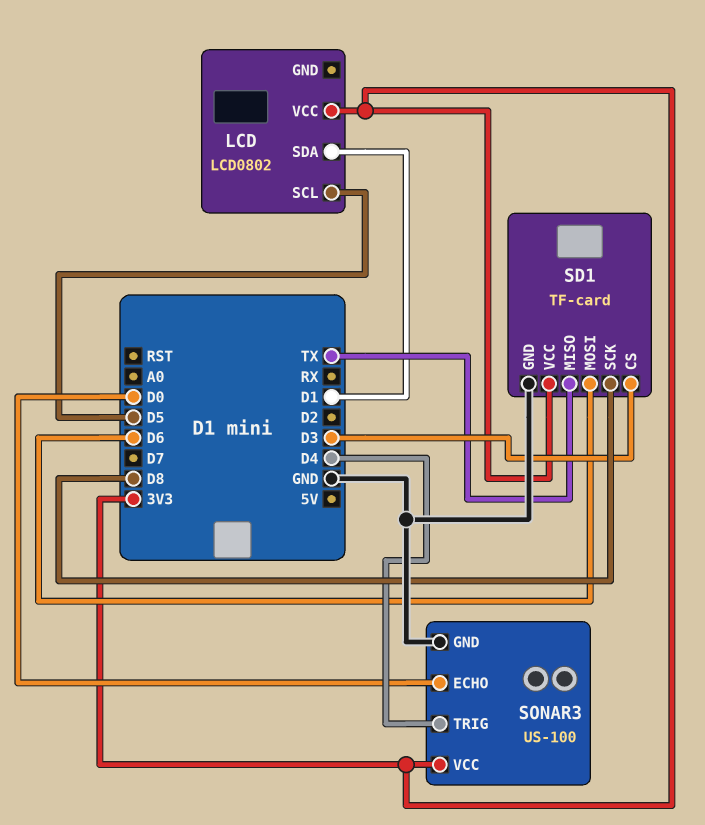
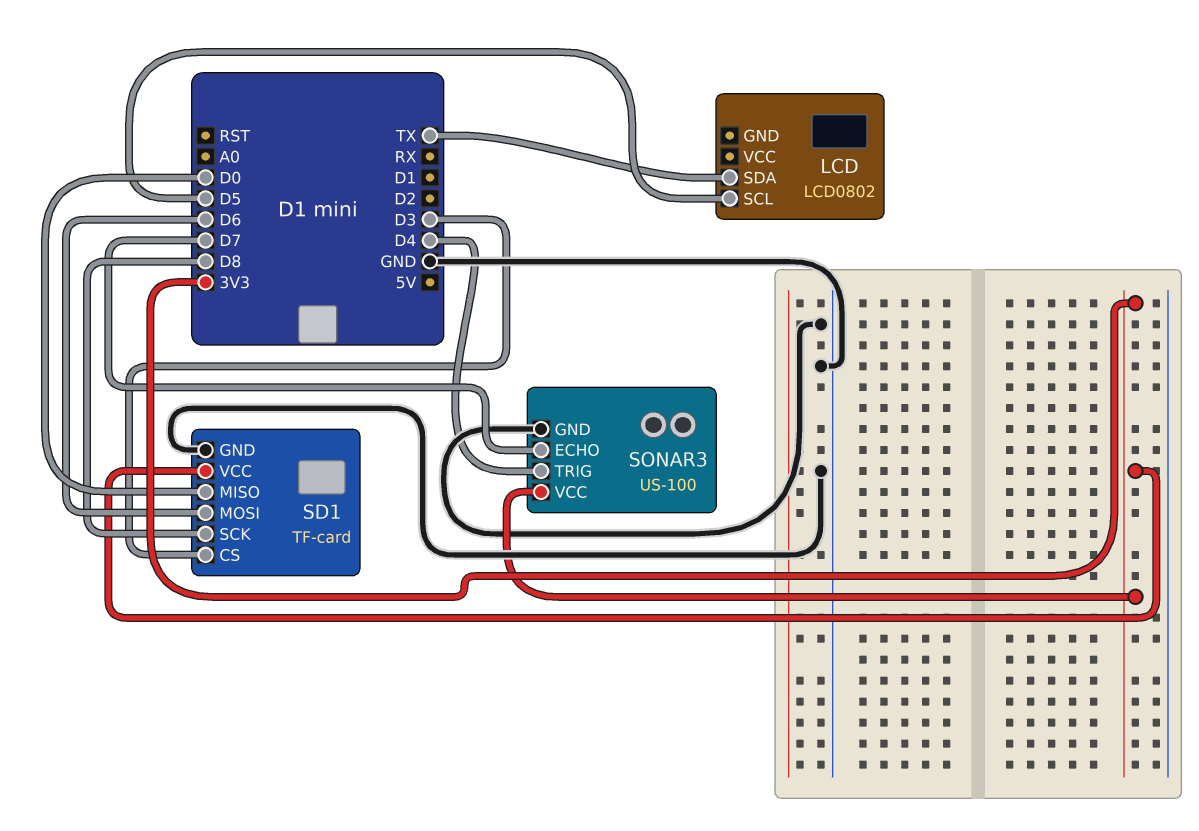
LCD pin SDA: D1 -> TX
LCD pin VCC: 3V3 -> none
SD1 pin MISO: TX -> D0
SONAR3 pin ECHO: D0 -> D7

